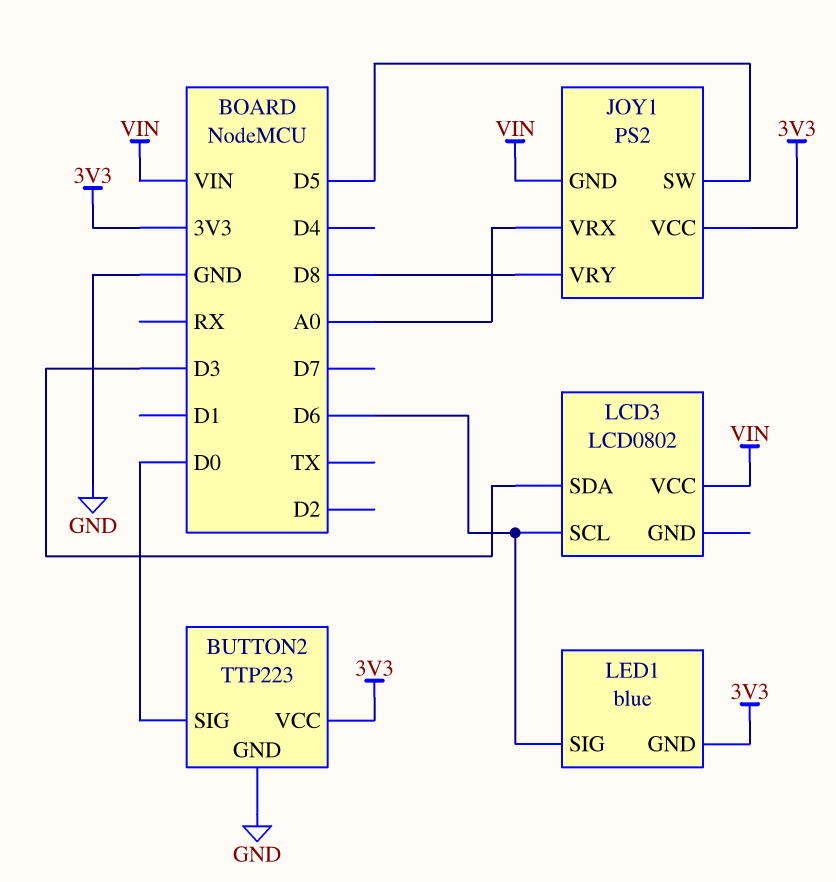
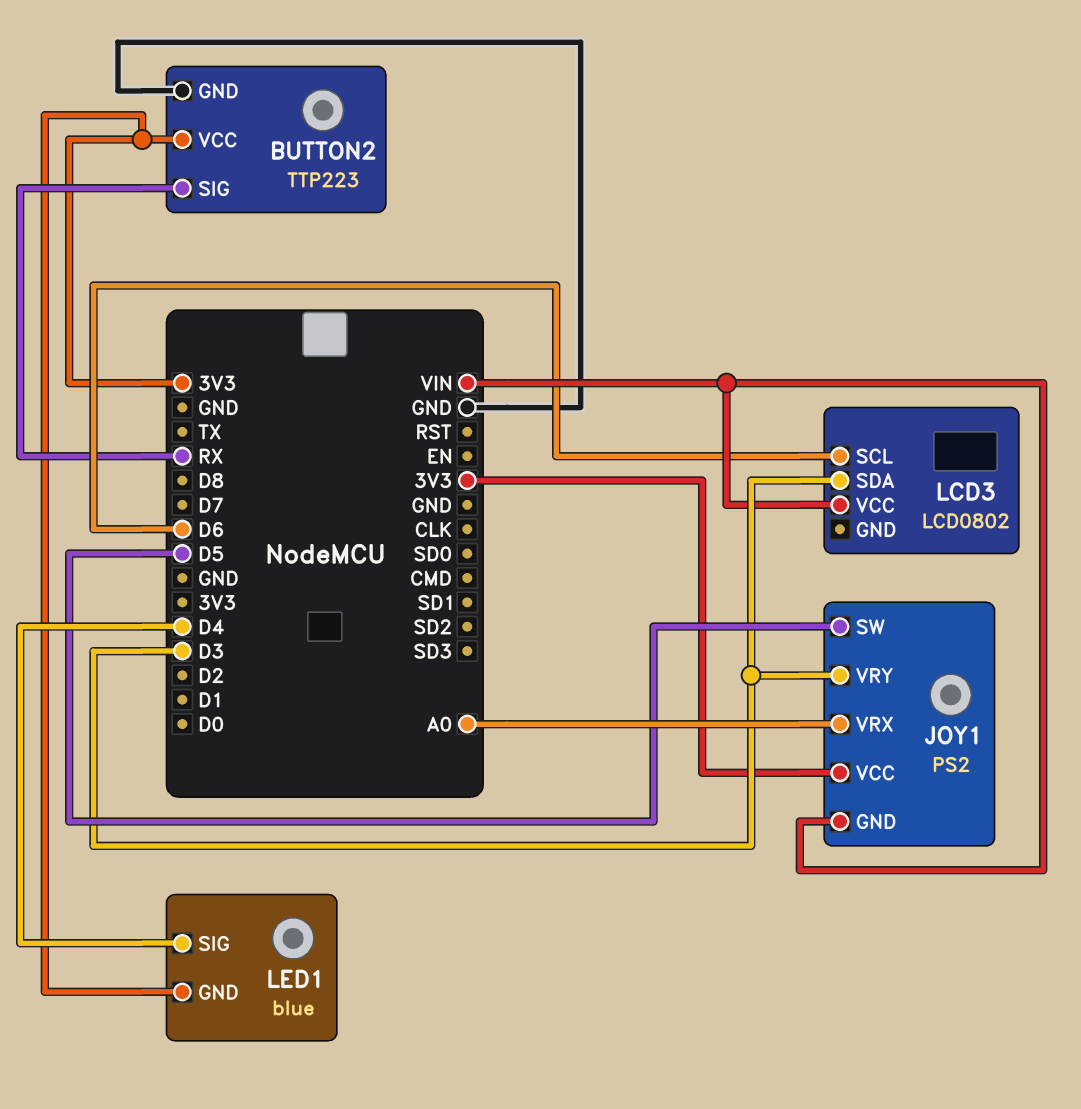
BUTTON2 pin SIG: D0 -> RX
JOY1 pin VRY: D8 -> D3
LED1 pin SIG: D6 -> D4

